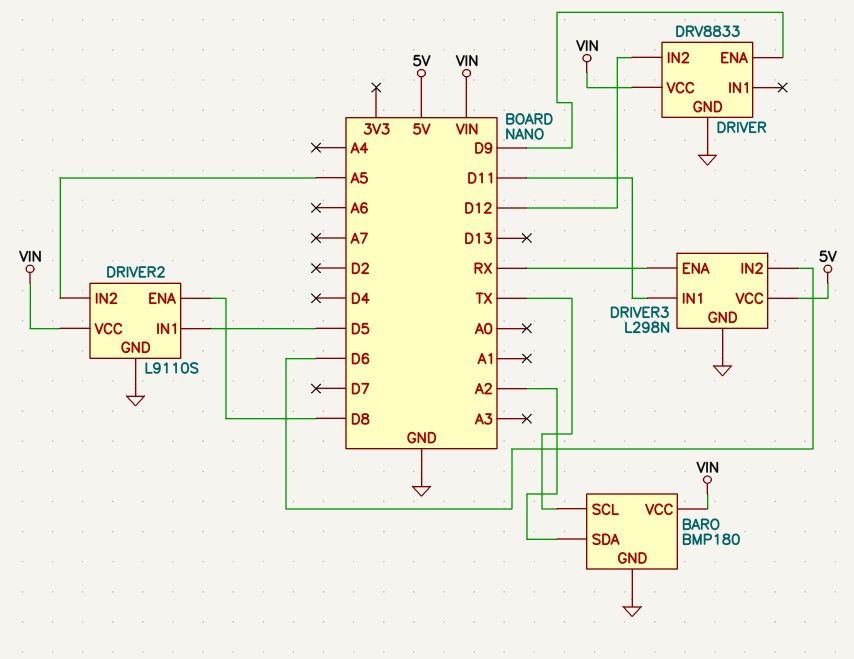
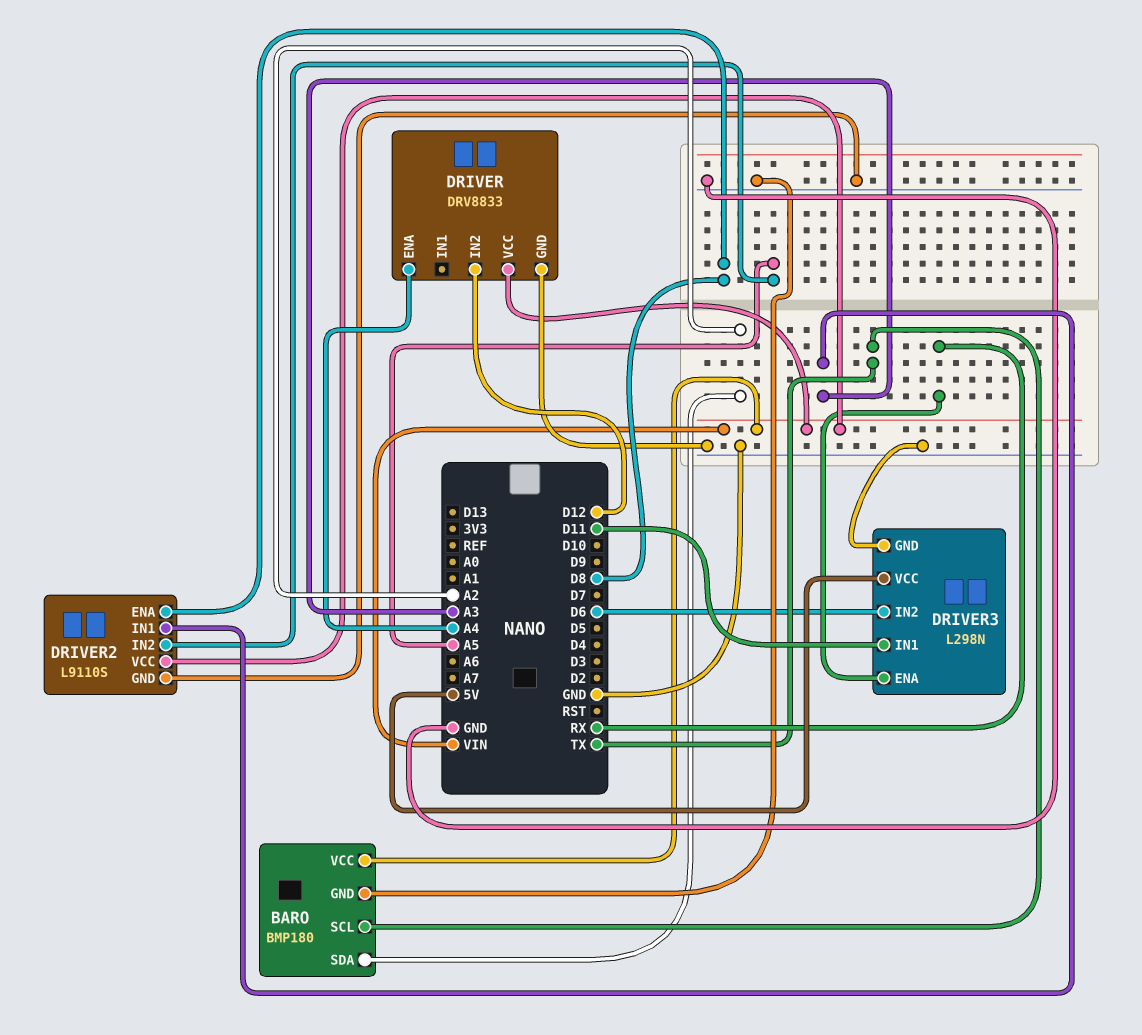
DRIVER pin ENA: D9 -> A4
DRIVER2 pin IN1: D5 -> A3

